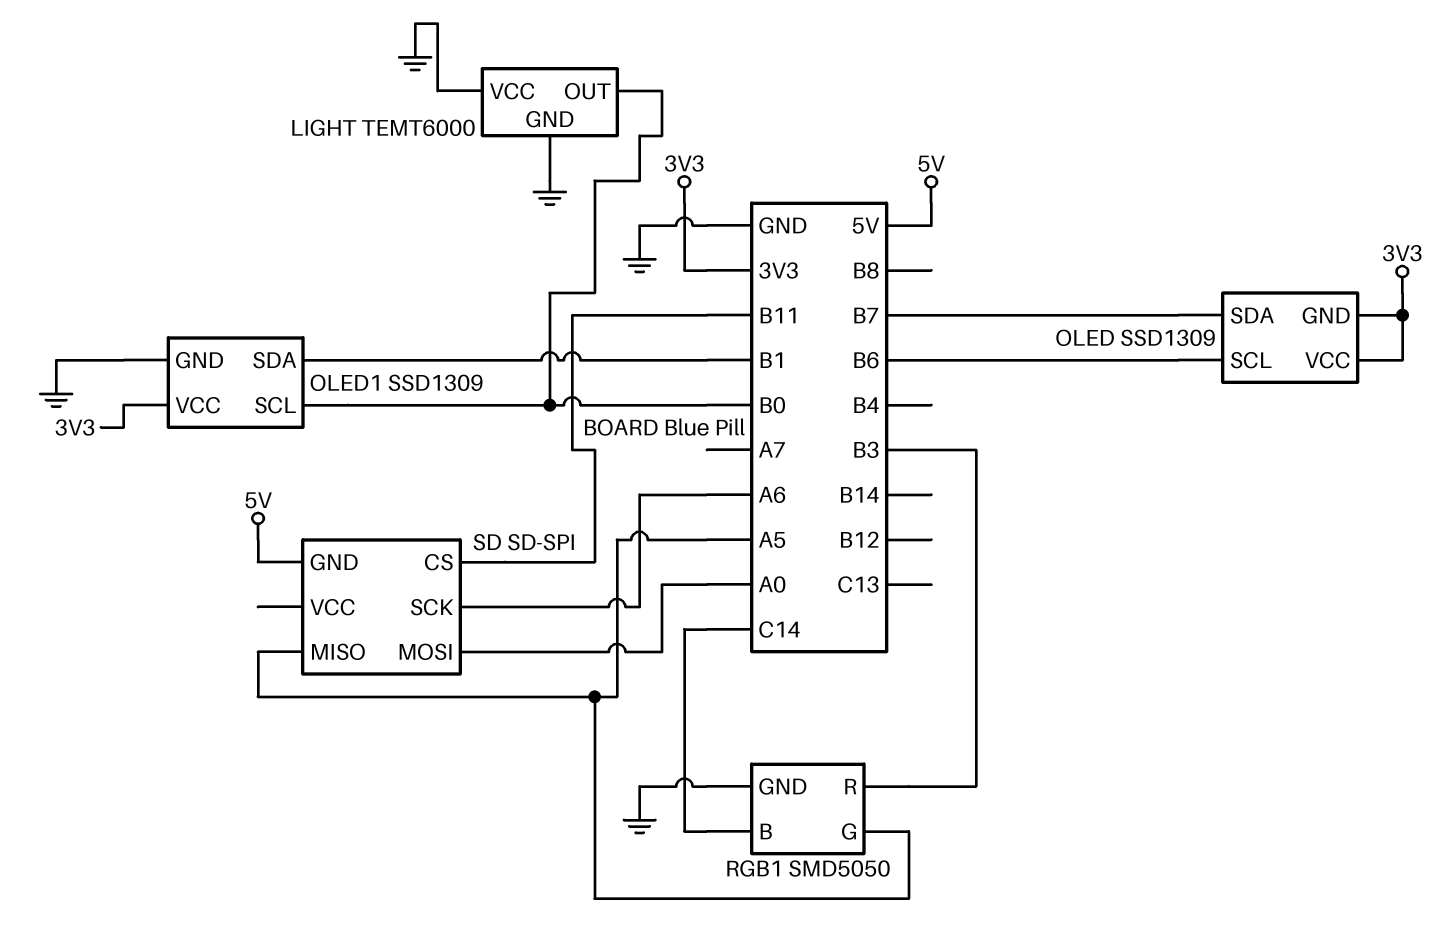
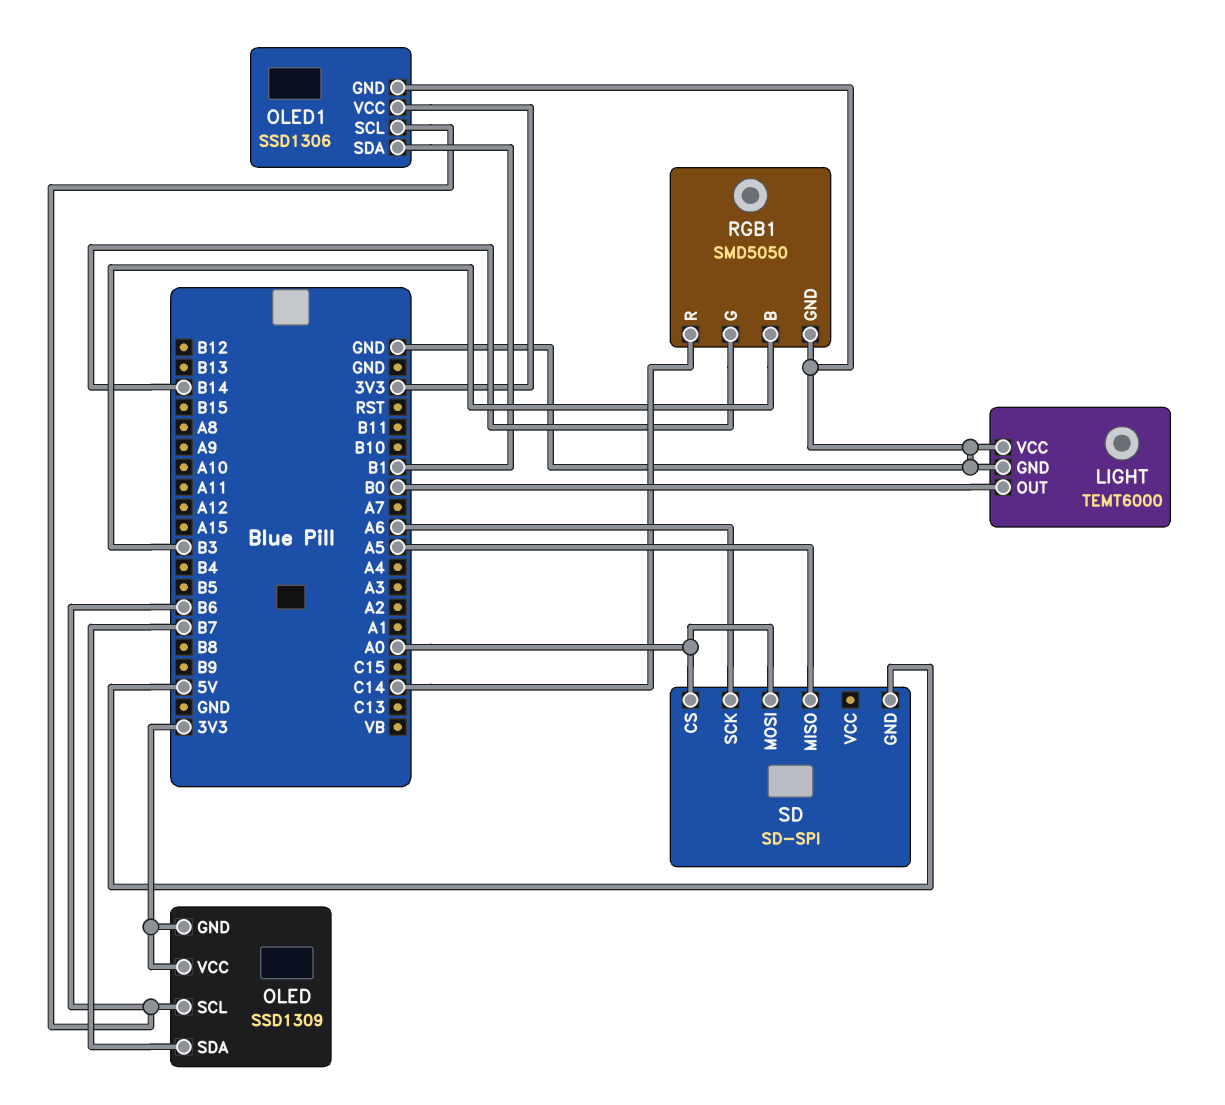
OLED1: SSD1309 -> SSD1306
OLED1 pin SCL: B0 -> B6
RGB1 pin B: C14 -> B3
RGB1 pin G: A5 -> B14
RGB1 pin R: B3 -> C14
SD pin CS: B11 -> A0

